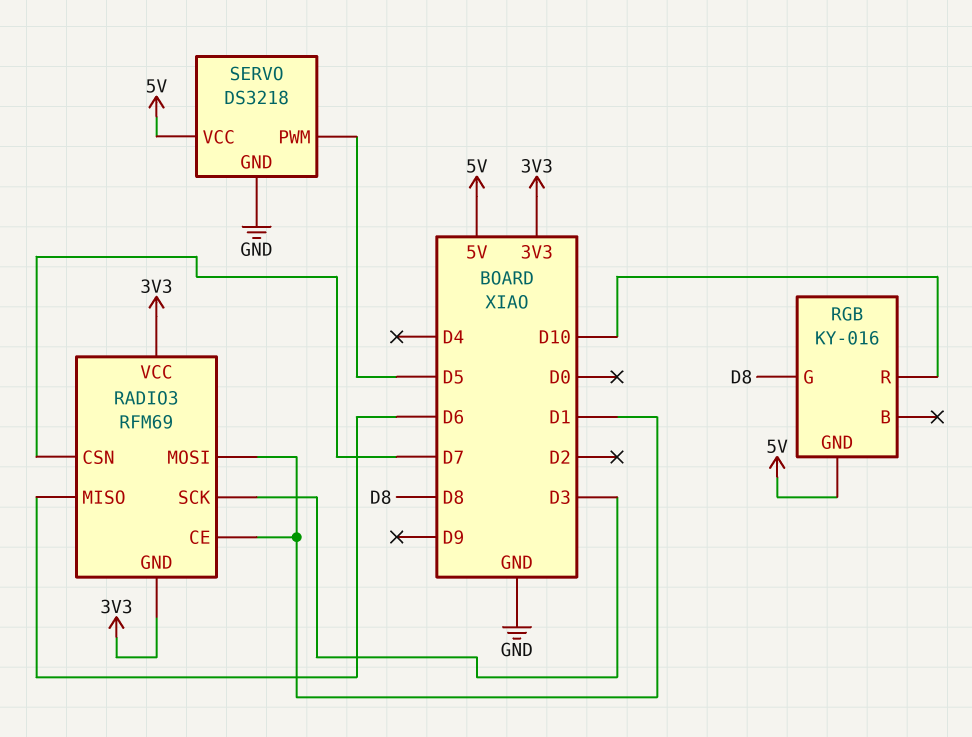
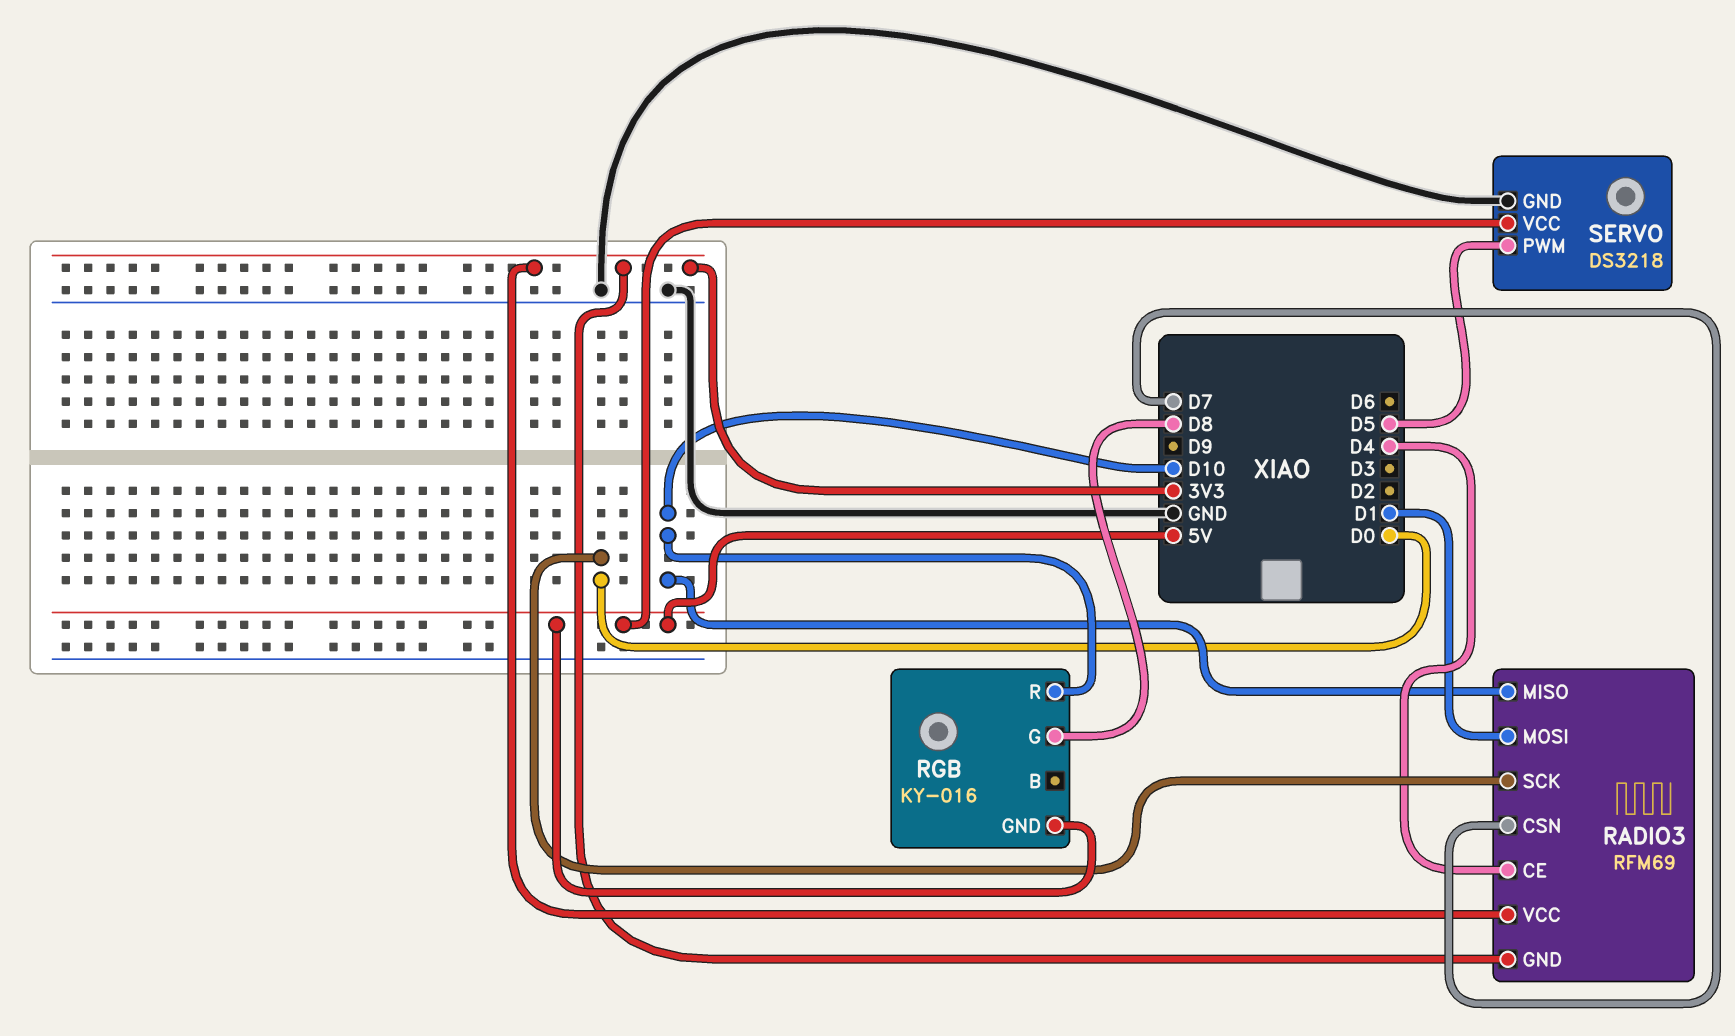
RADIO3 pin CE: D1 -> D4
RADIO3 pin MISO: D6 -> D10
RADIO3 pin SCK: D3 -> D0

